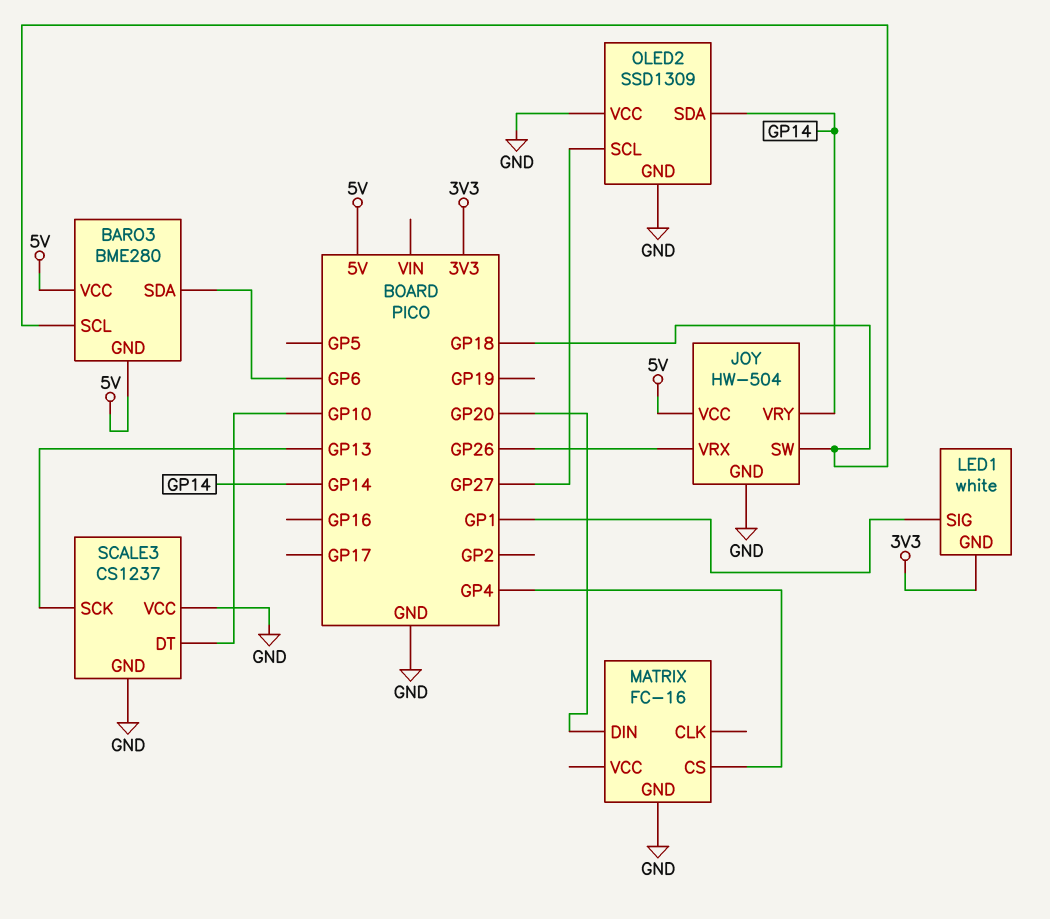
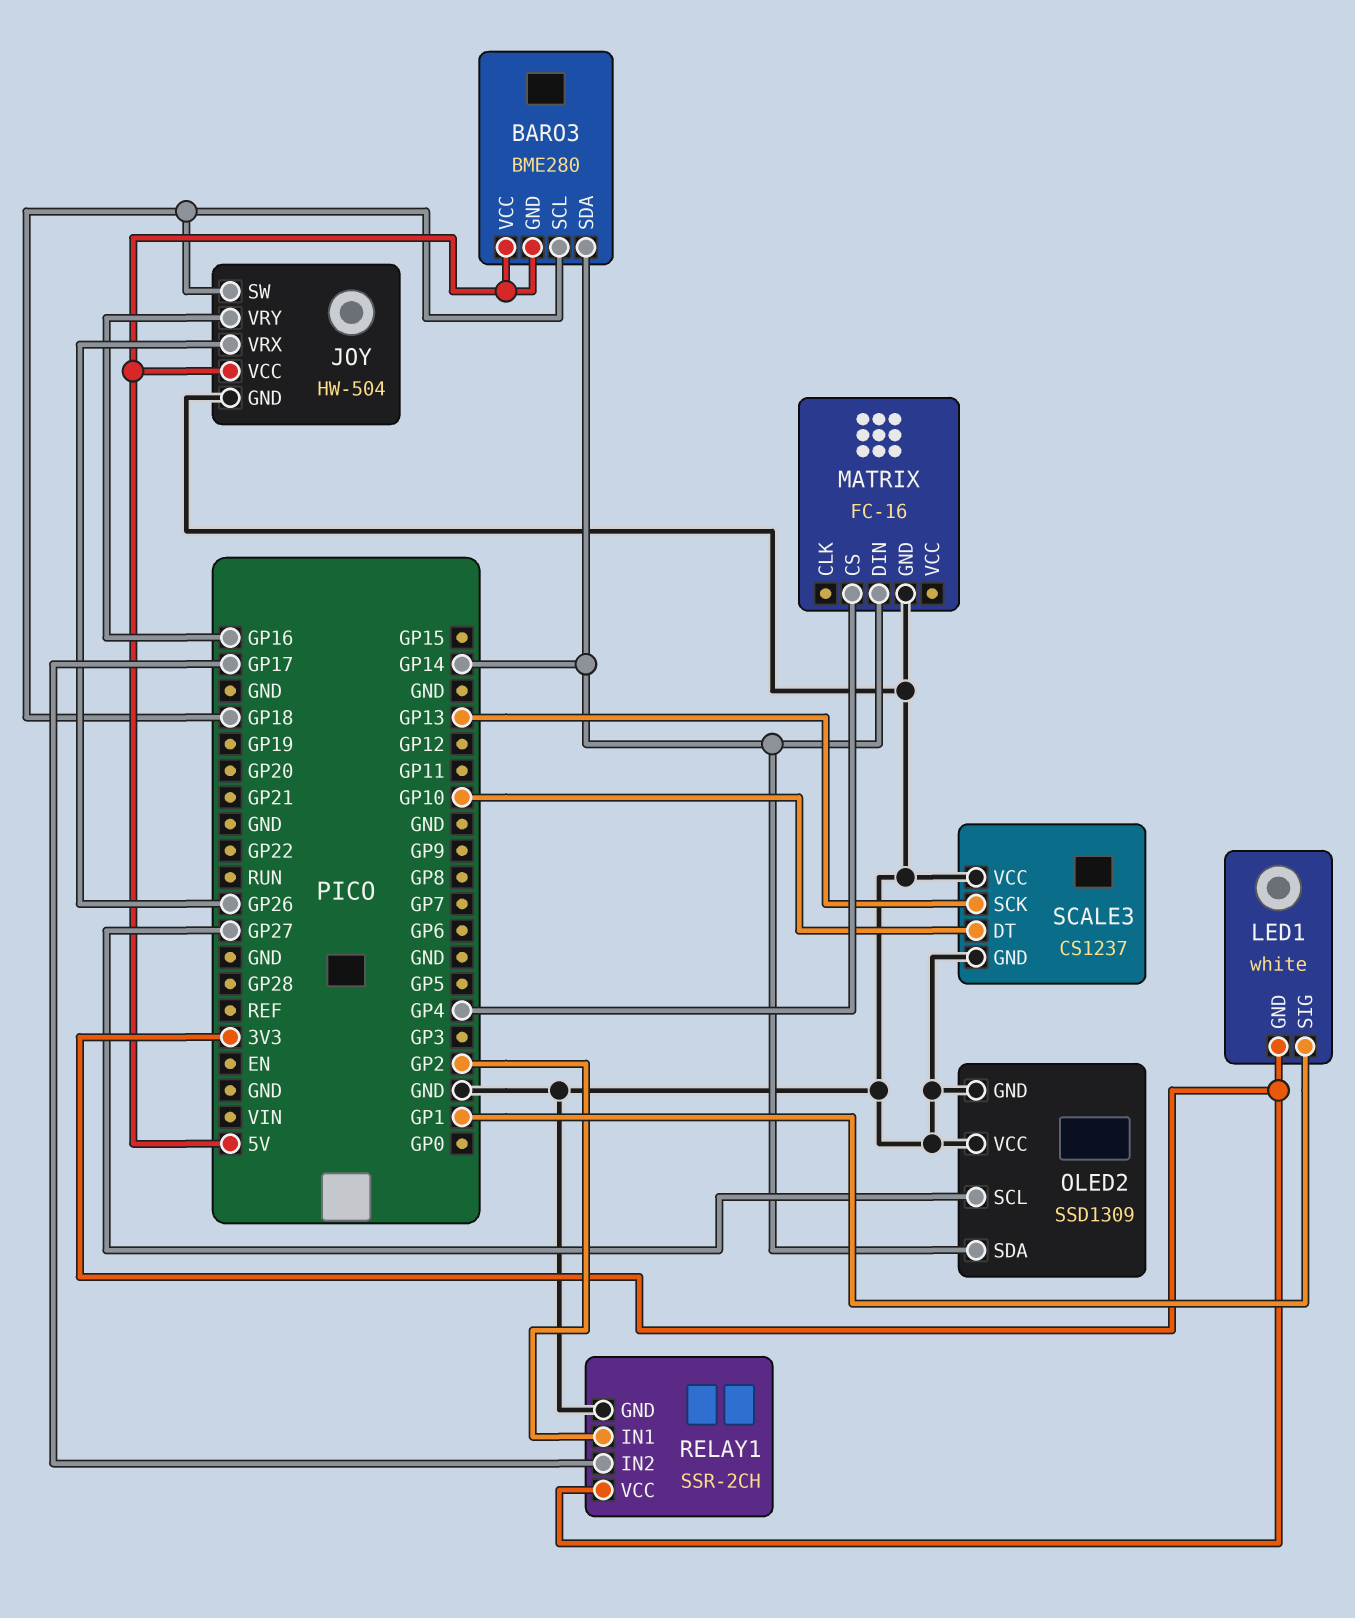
BARO3 pin SDA: GP6 -> GP14
JOY pin VRY: GP14 -> GP16
MATRIX pin DIN: GP20 -> GP14
RELAY1: none -> SSR-2CH
RELAY1 pin GND: none -> GND
RELAY1 pin IN1: none -> GP2
RELAY1 pin IN2: none -> GP17
RELAY1 pin VCC: none -> 3V3

